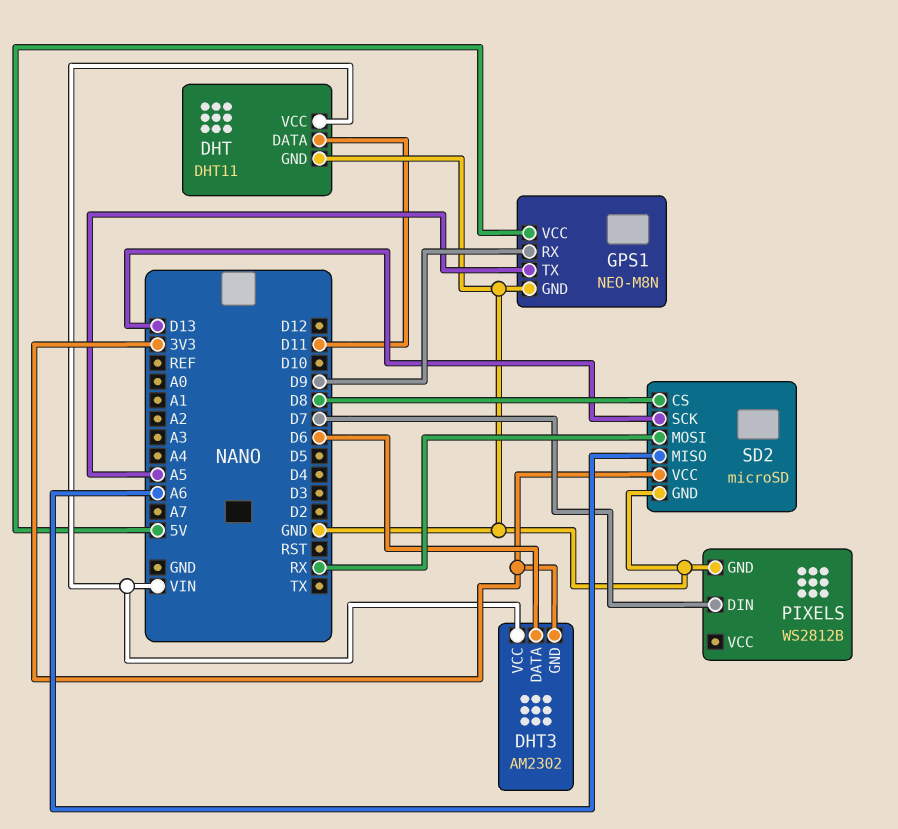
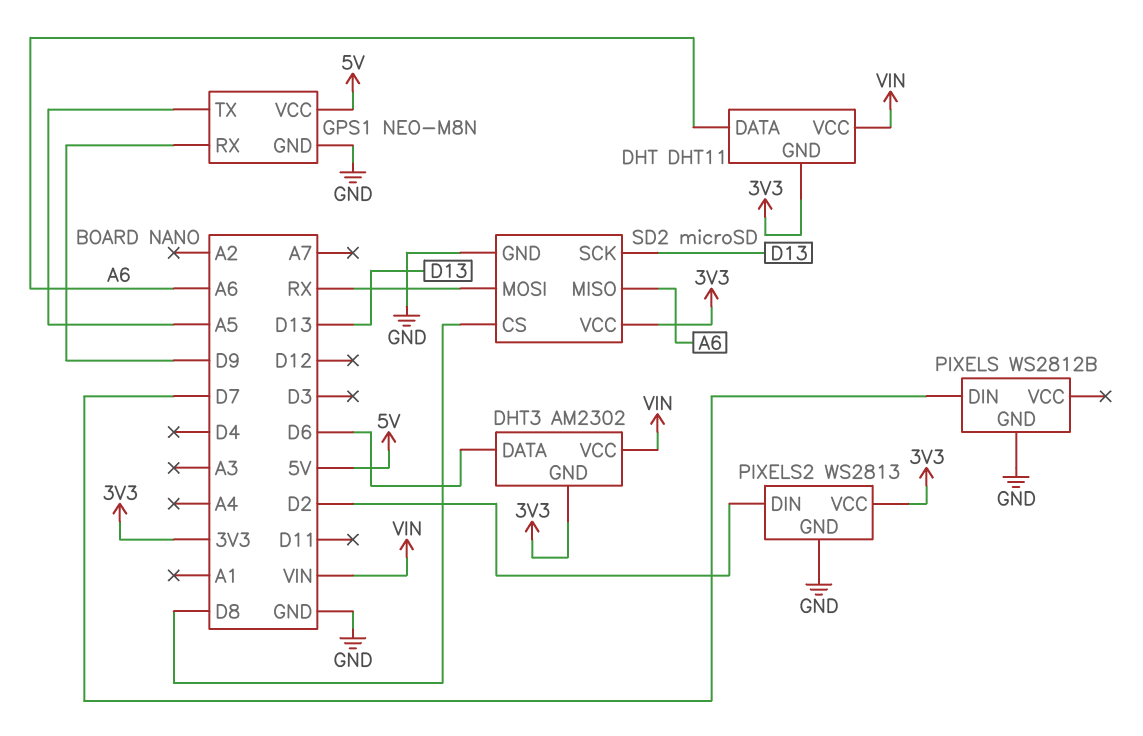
DHT pin DATA: D11 -> A6
DHT pin GND: GND -> 3V3
PIXELS2: none -> WS2813
PIXELS2 pin DIN: none -> D2
PIXELS2 pin GND: none -> GND
PIXELS2 pin VCC: none -> 3V3

